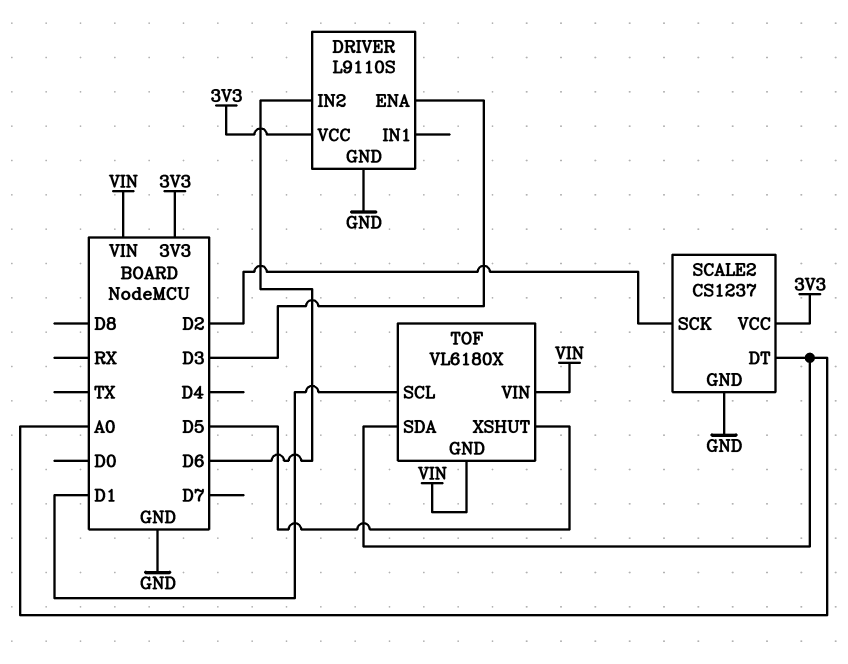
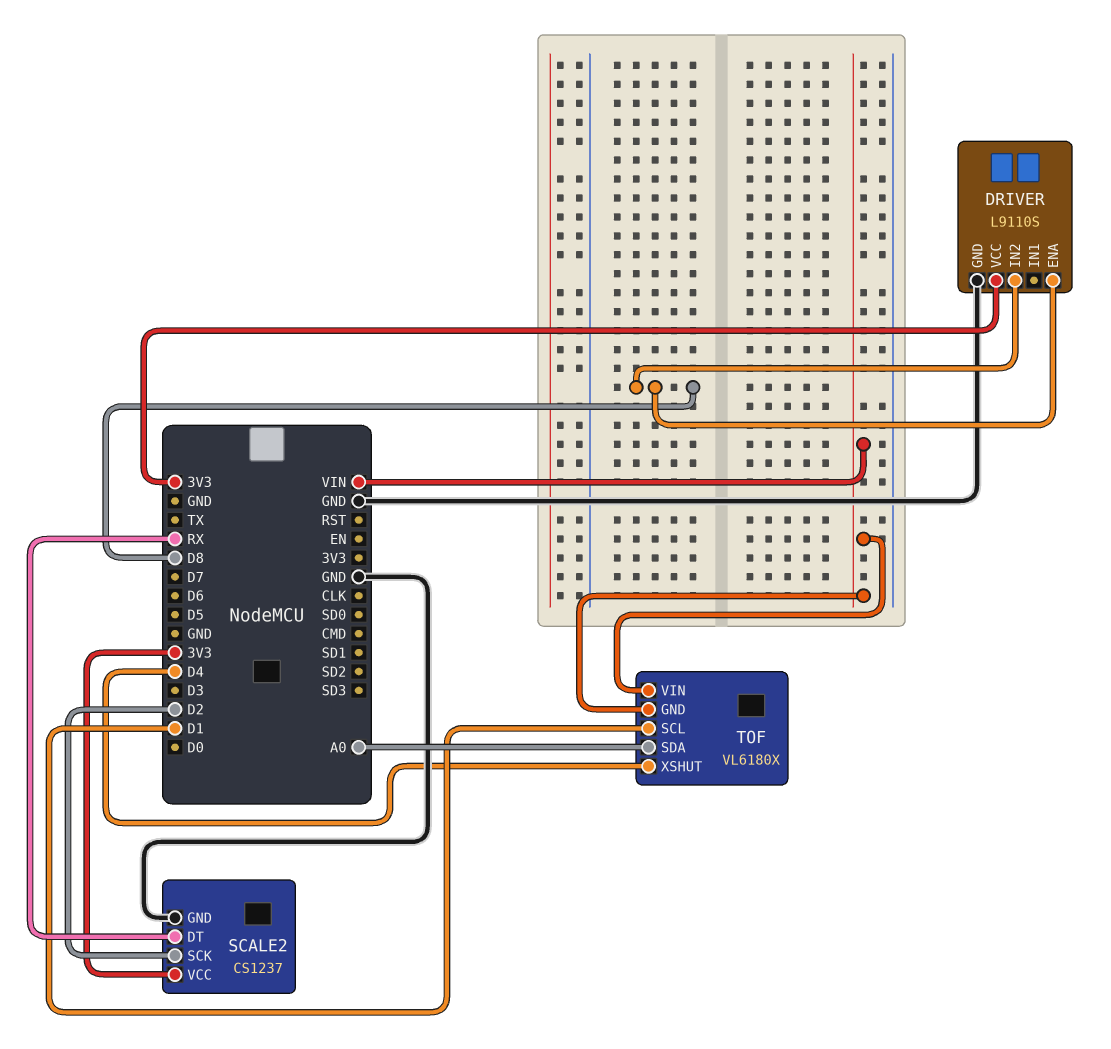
DRIVER pin ENA: D3 -> D8
DRIVER pin IN2: D6 -> D8
SCALE2 pin DT: A0 -> RX
TOF pin XSHUT: D5 -> D4

